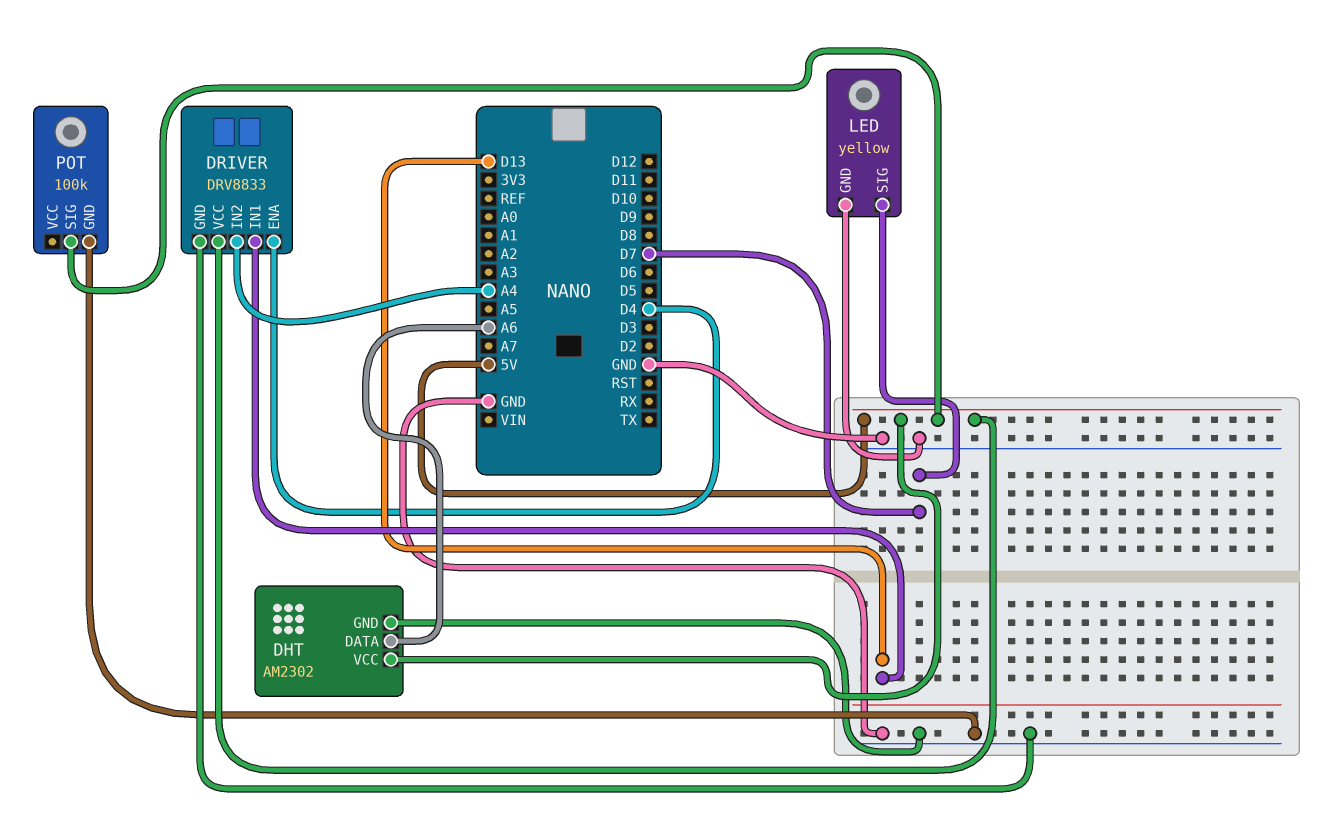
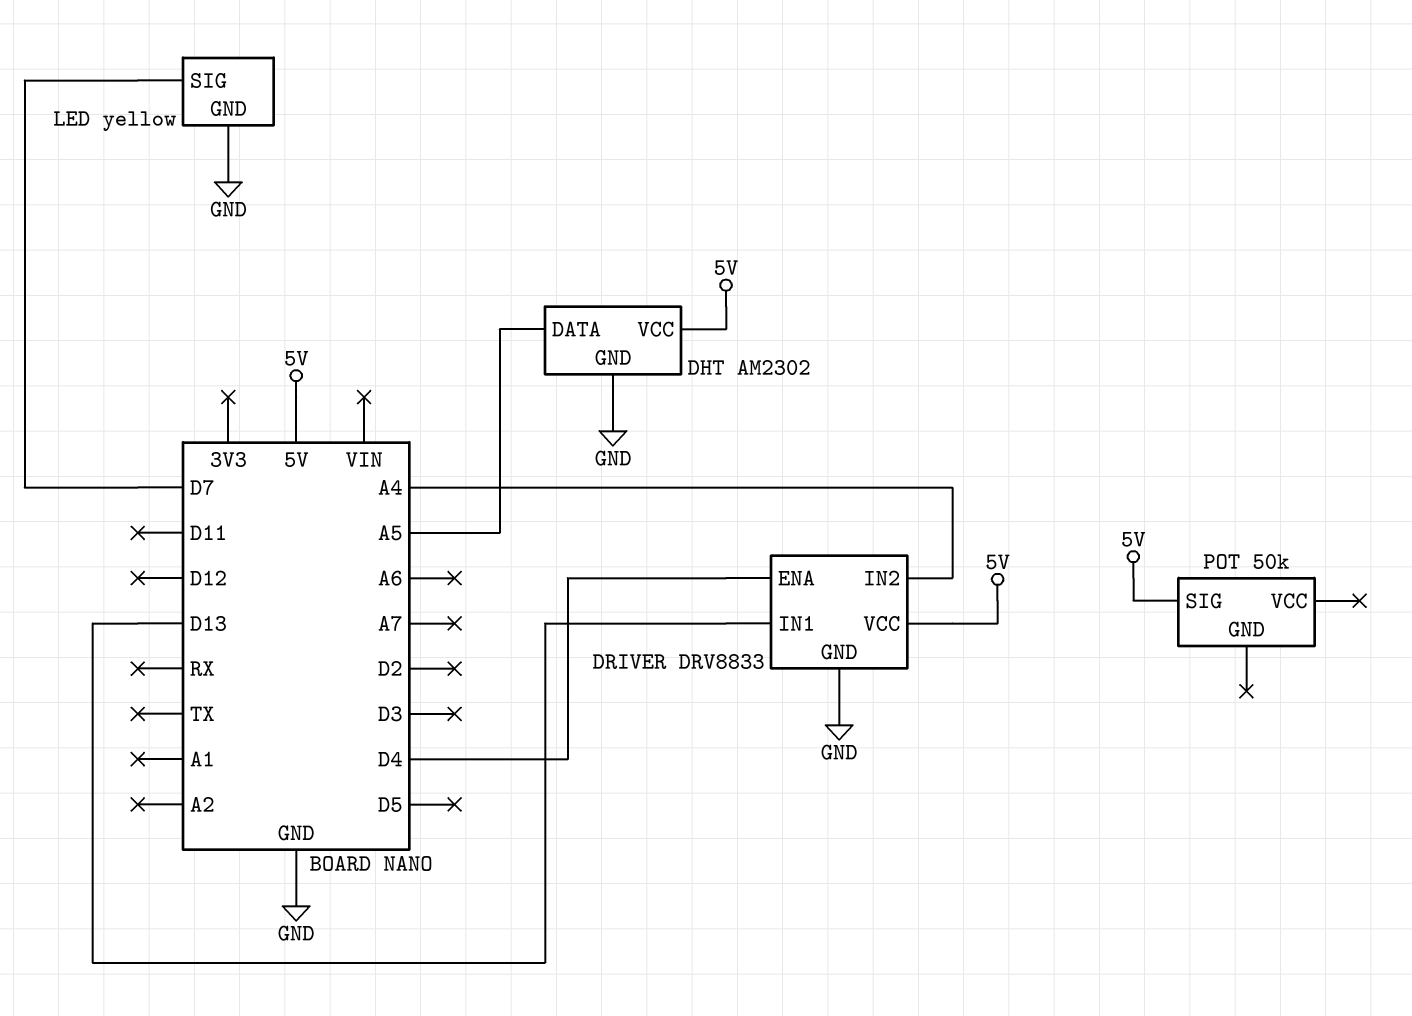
DHT pin DATA: A6 -> A5
POT: 100k -> 50k
POT pin GND: GND -> none

